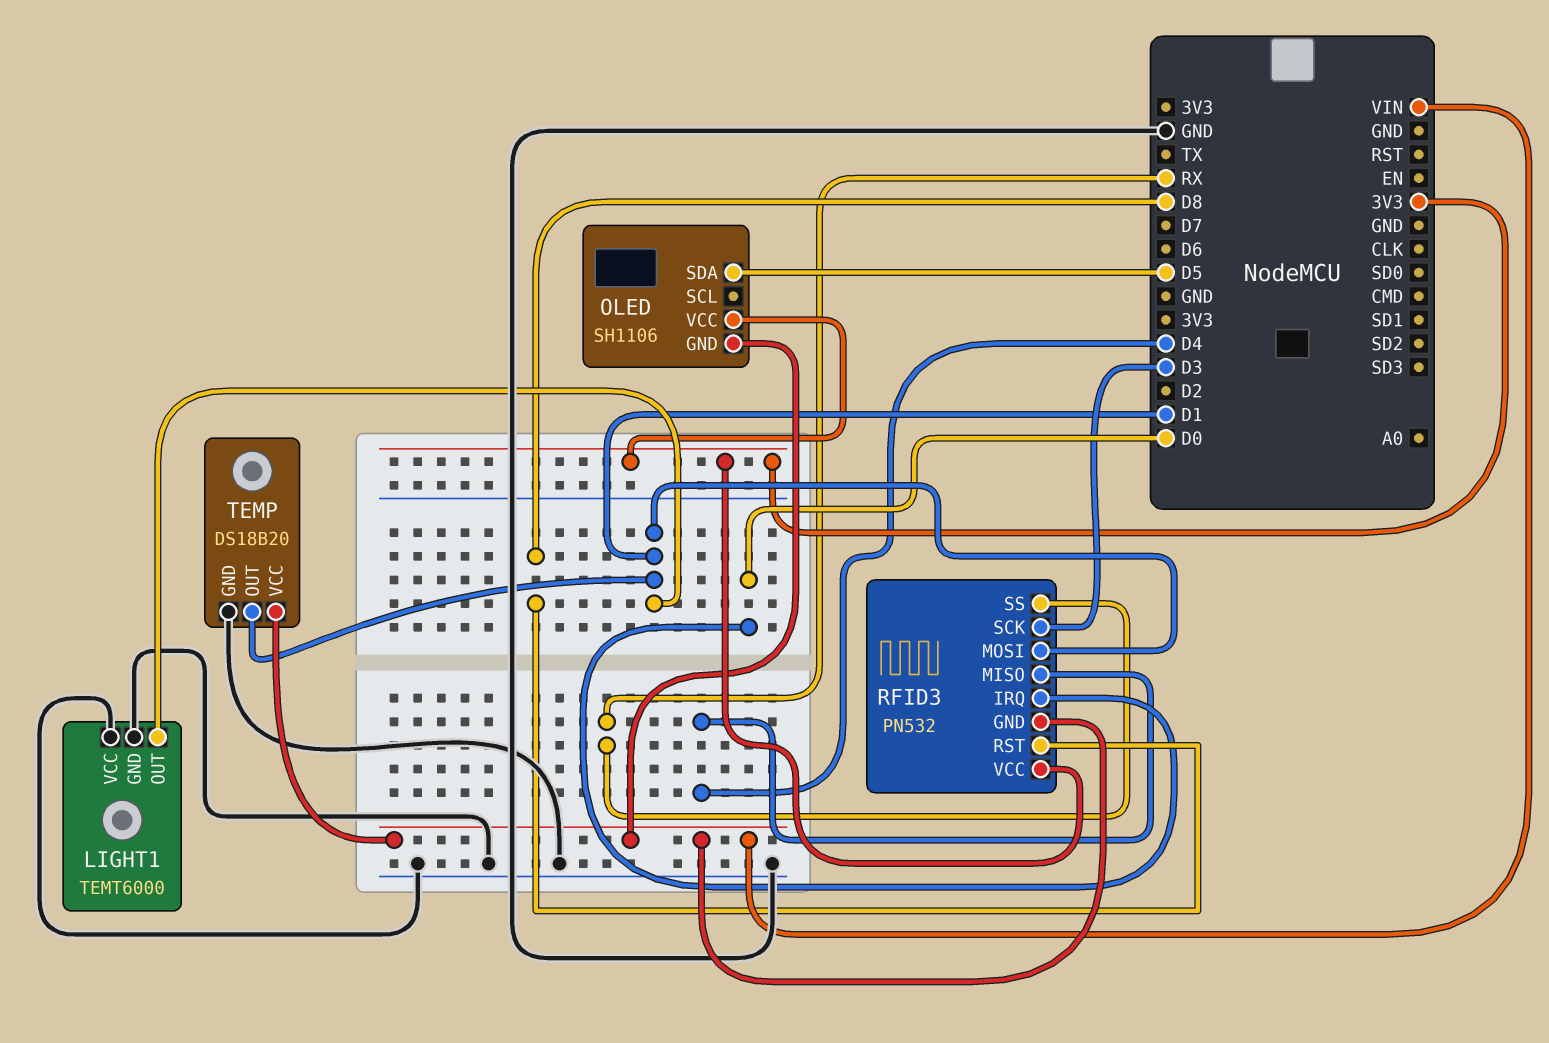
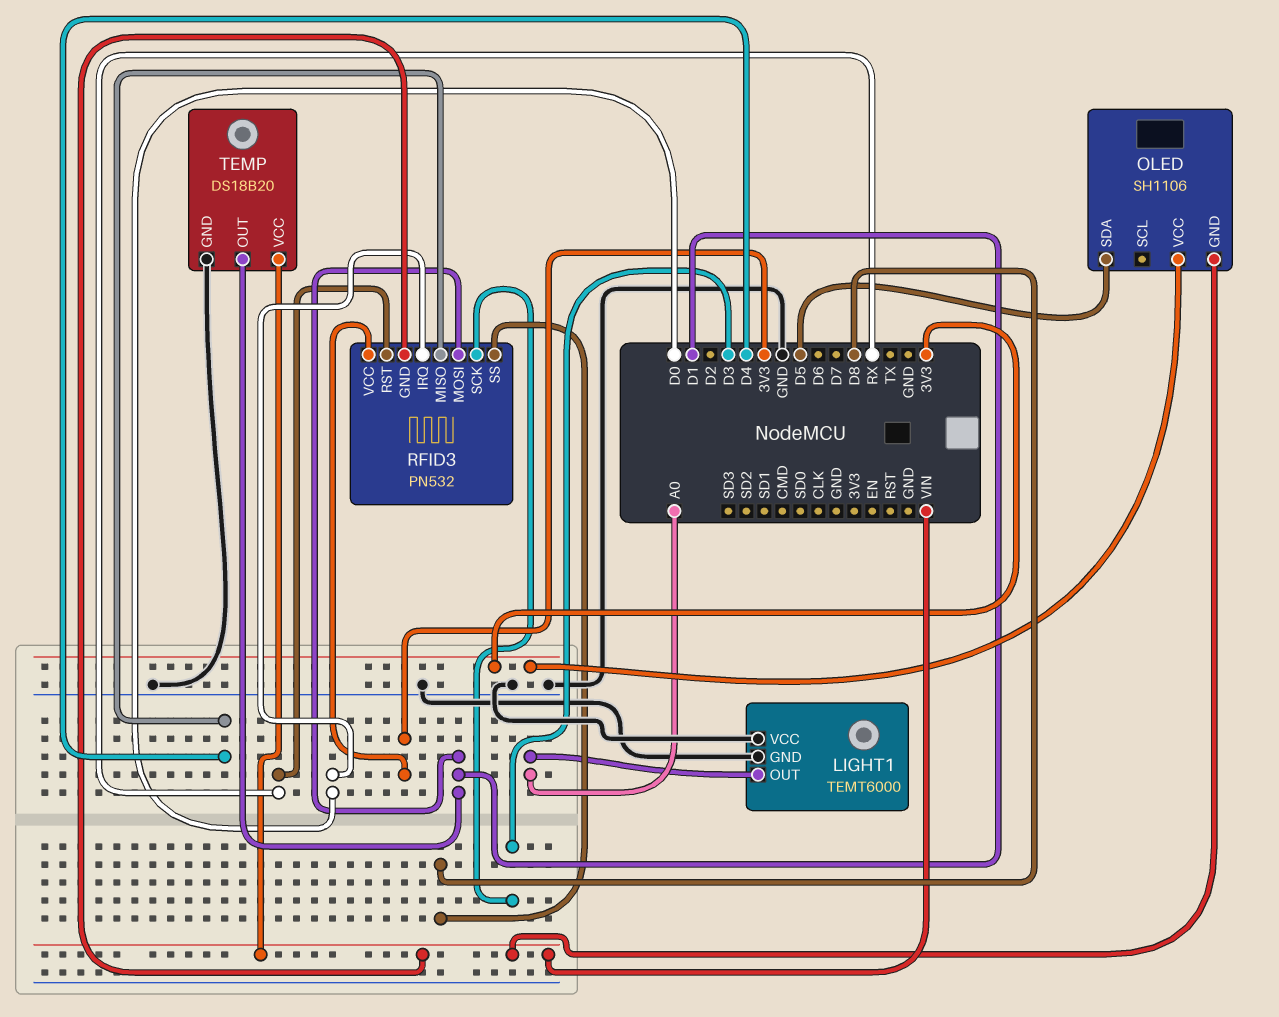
LIGHT1 pin OUT: D1 -> A0
RFID3 pin RST: D8 -> RX
RFID3 pin SS: RX -> D8

